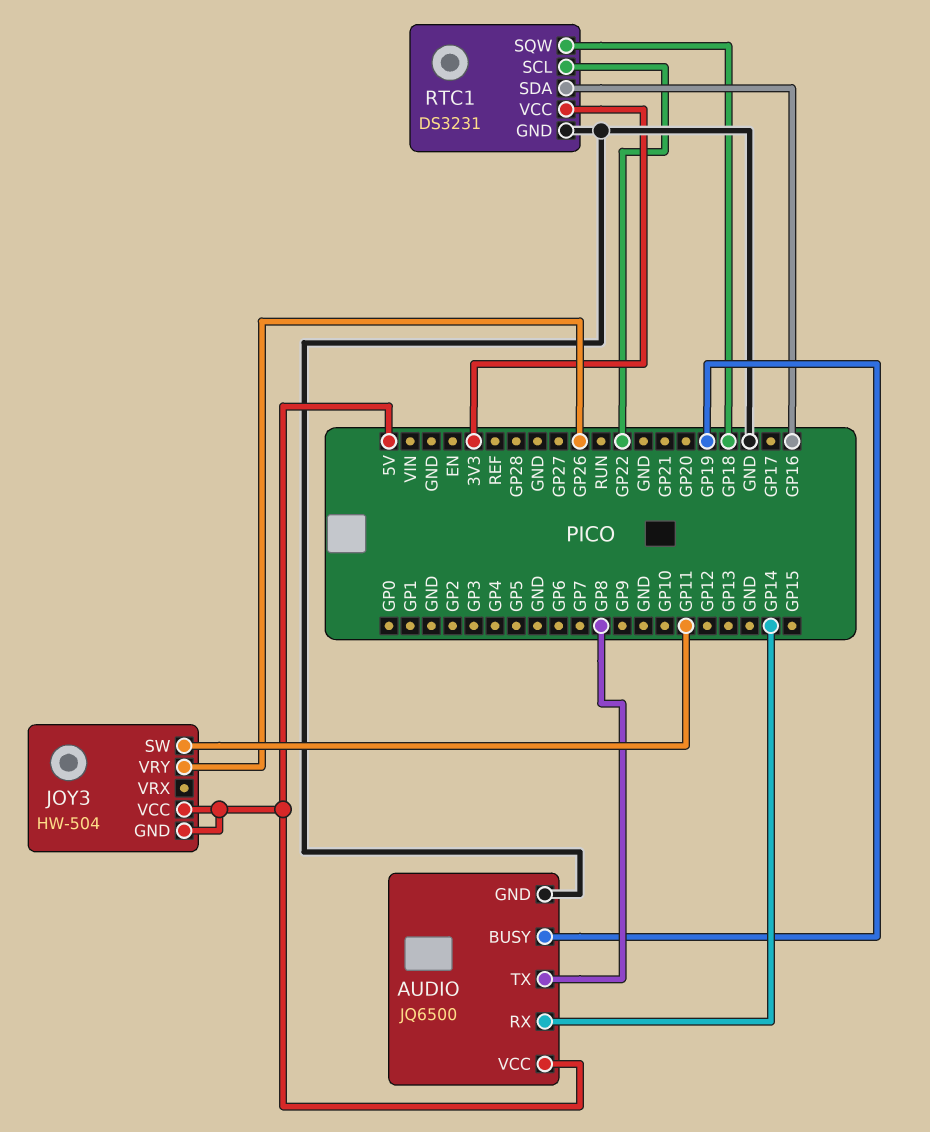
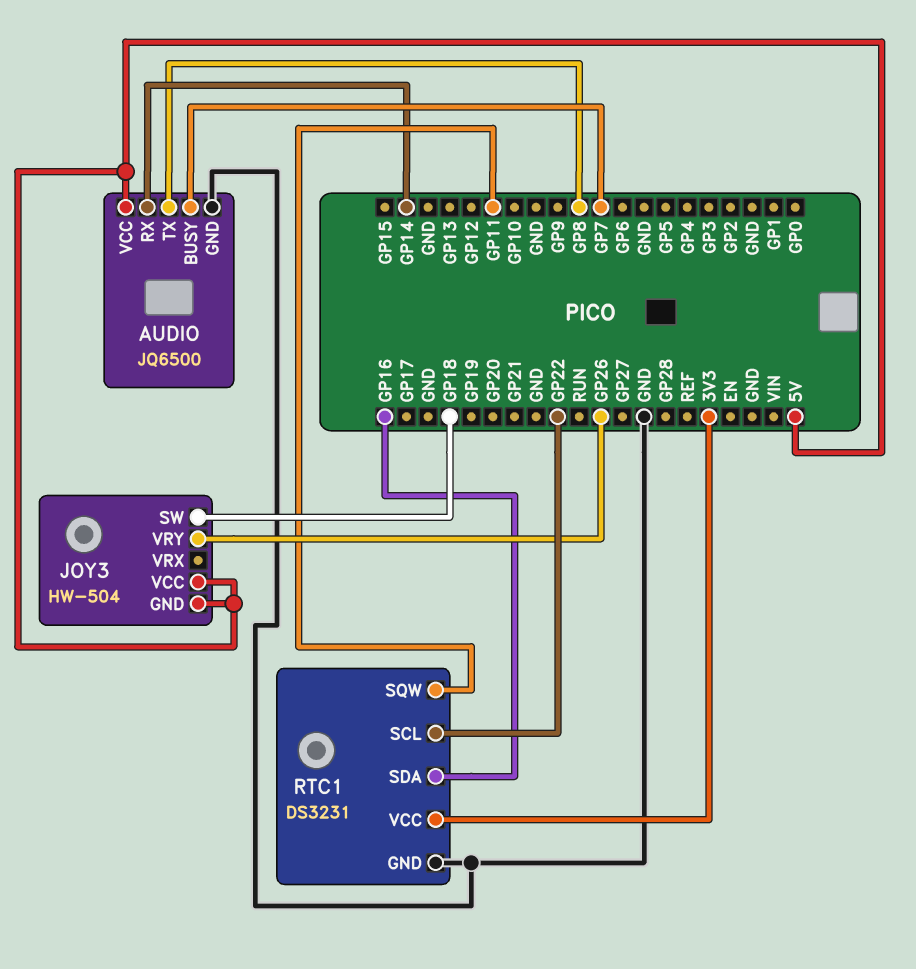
AUDIO pin BUSY: GP19 -> GP7
JOY3 pin SW: GP11 -> GP18
RTC1 pin SQW: GP18 -> GP11

